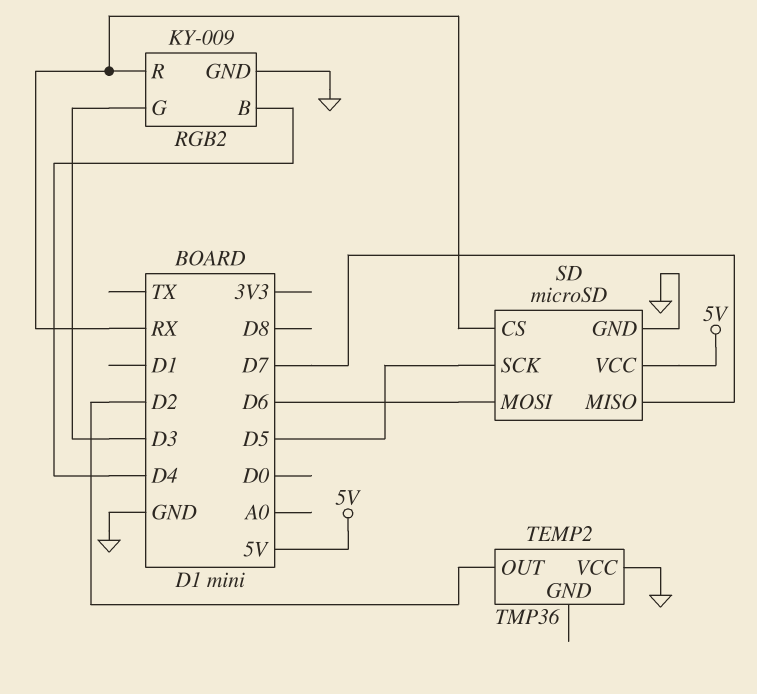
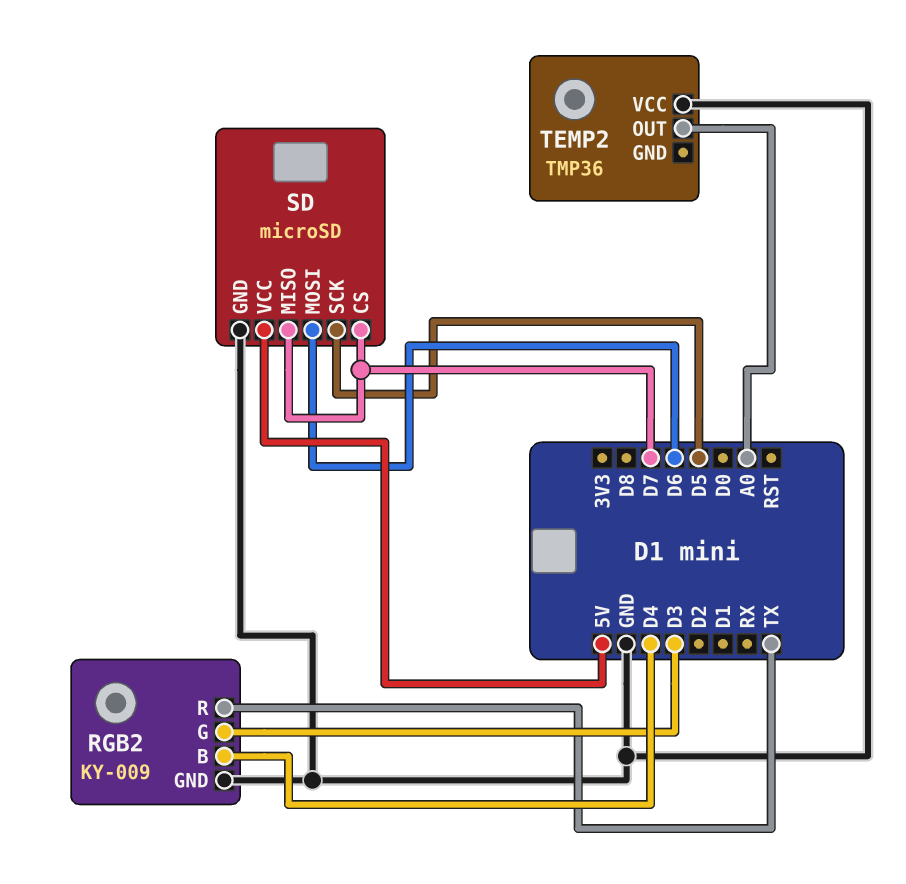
RGB2 pin R: RX -> TX
SD pin CS: RX -> D7
TEMP2 pin OUT: D2 -> A0

